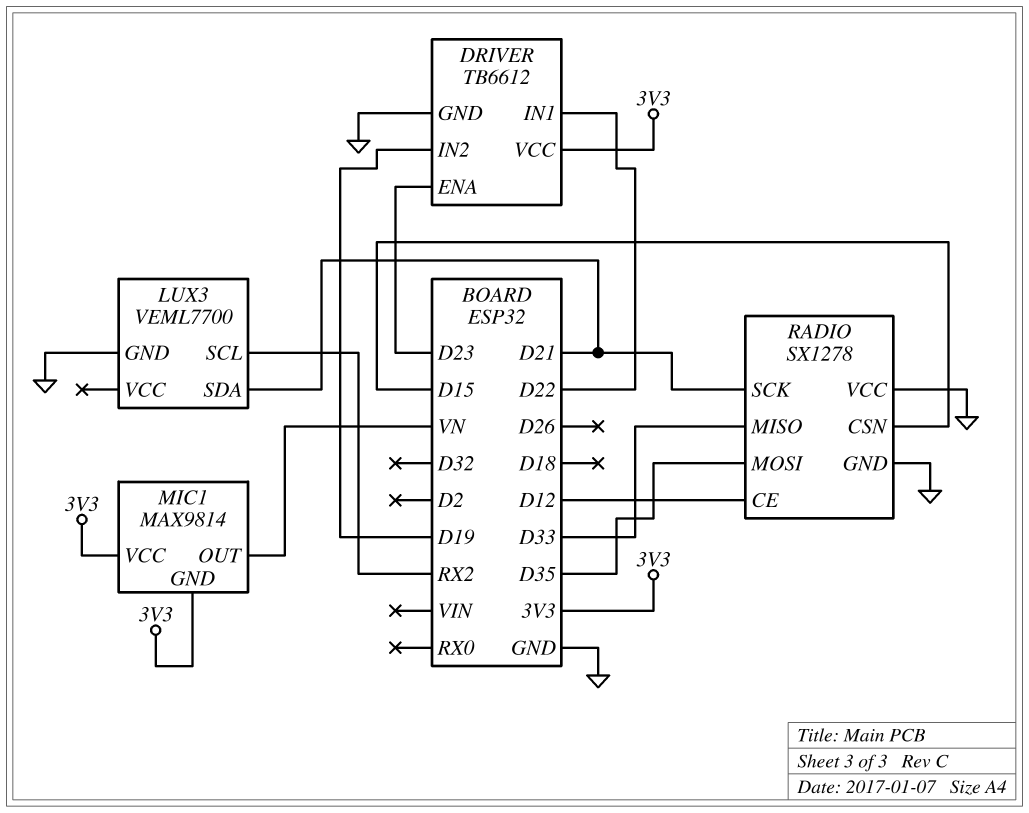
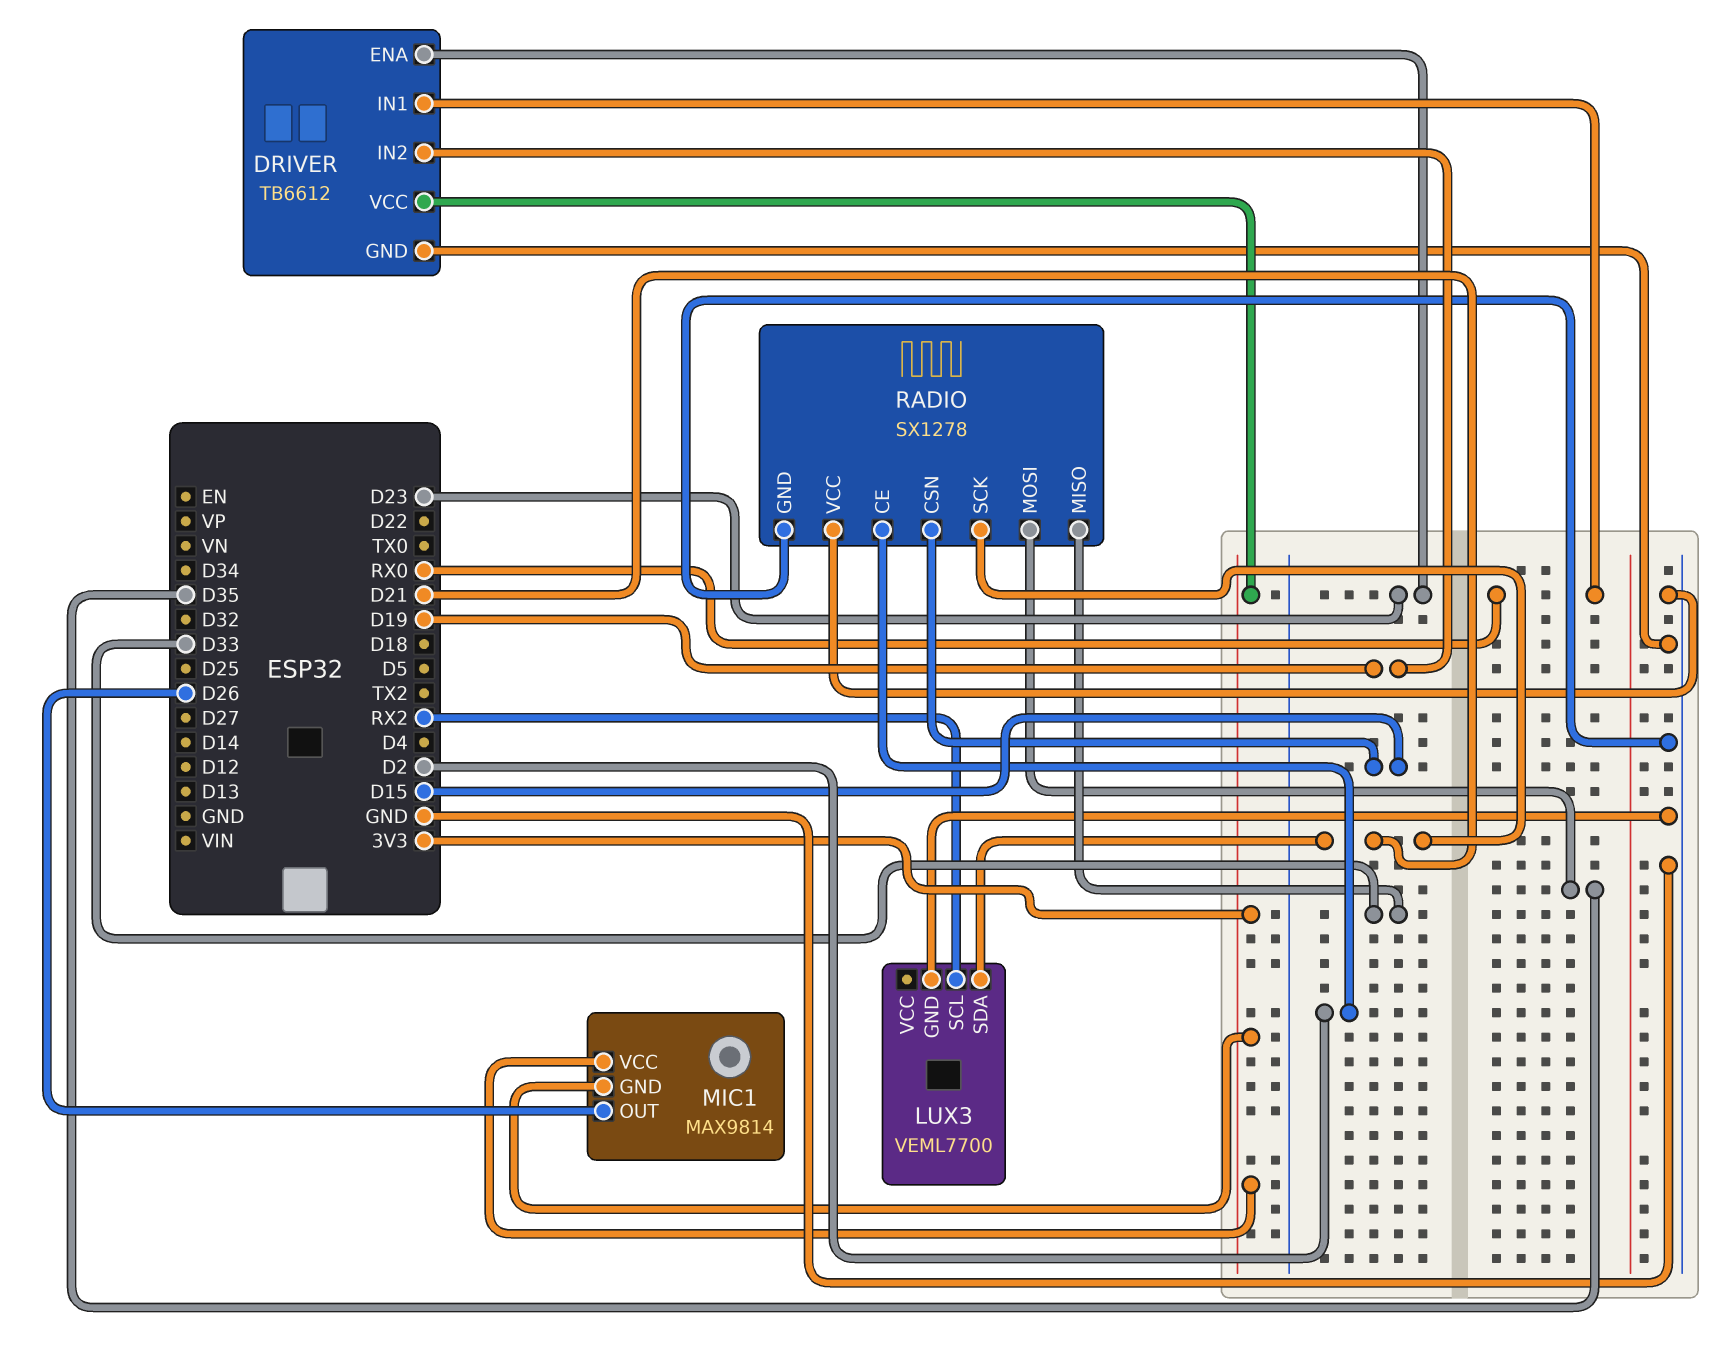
DRIVER pin IN1: D22 -> RX0
MIC1 pin OUT: VN -> D26
RADIO pin CE: D12 -> D2

